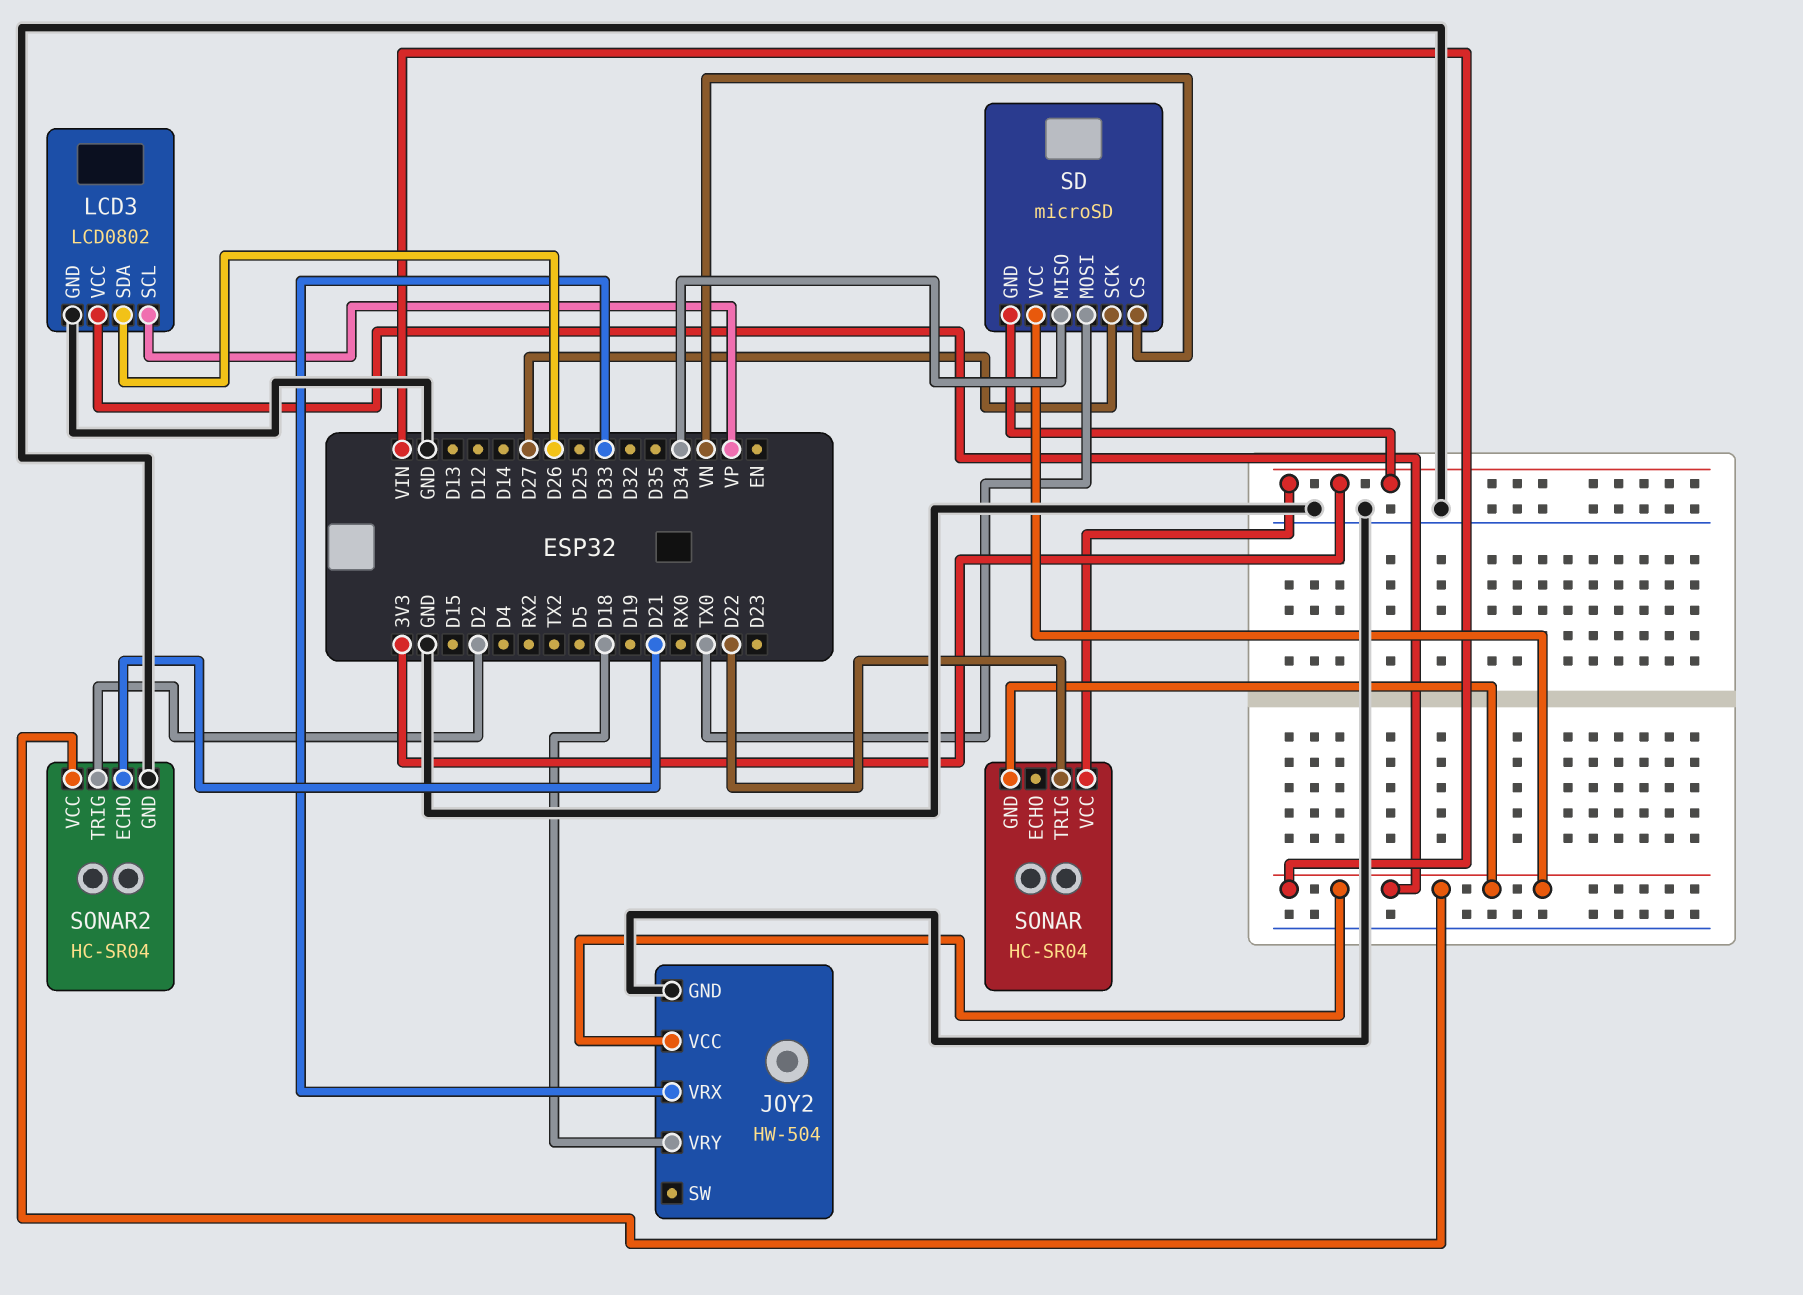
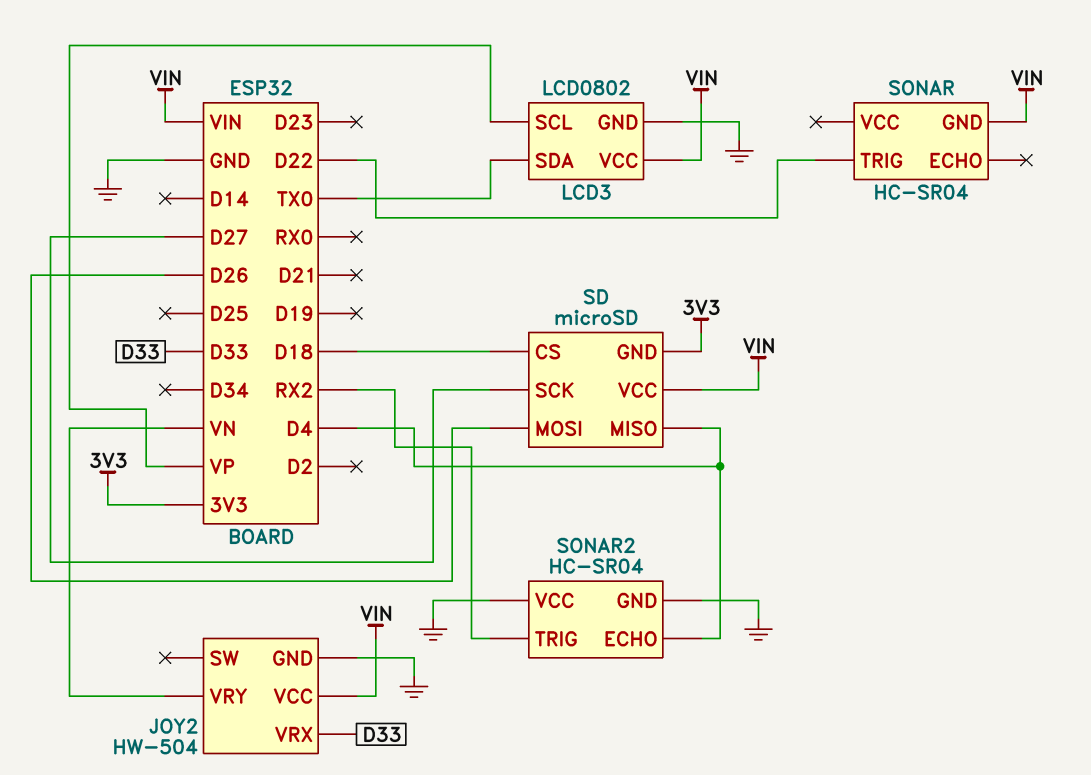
JOY2 pin VRY: D18 -> VN
LCD3 pin SDA: D26 -> TX0
SD pin CS: VN -> D18
SD pin MISO: D34 -> D4
SD pin MOSI: TX0 -> D26
SONAR pin VCC: 3V3 -> none
SONAR2 pin ECHO: D21 -> D4
SONAR2 pin TRIG: D2 -> RX2
SONAR2 pin VCC: VIN -> GND

